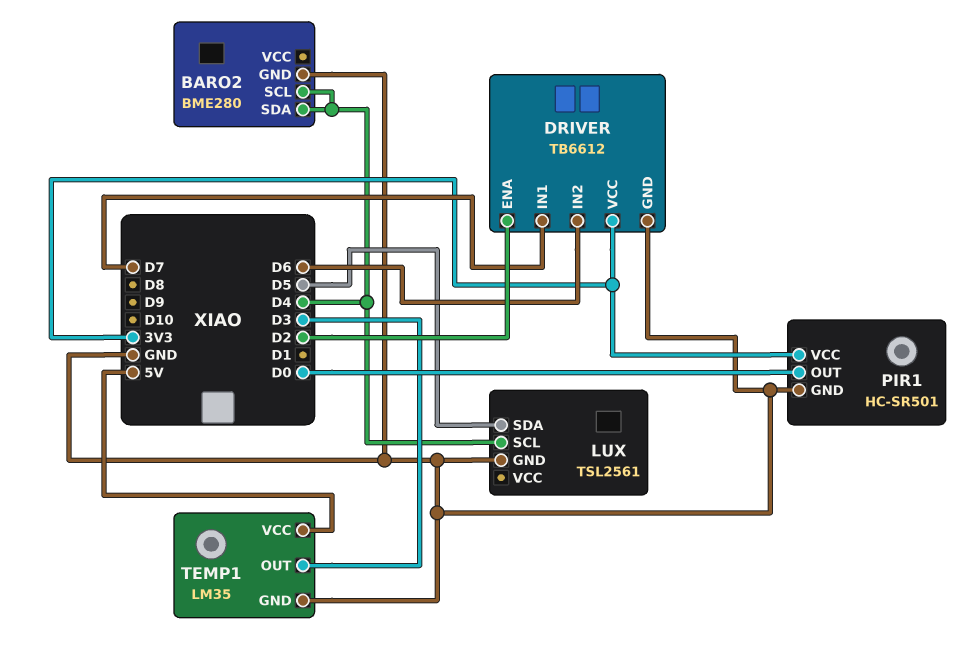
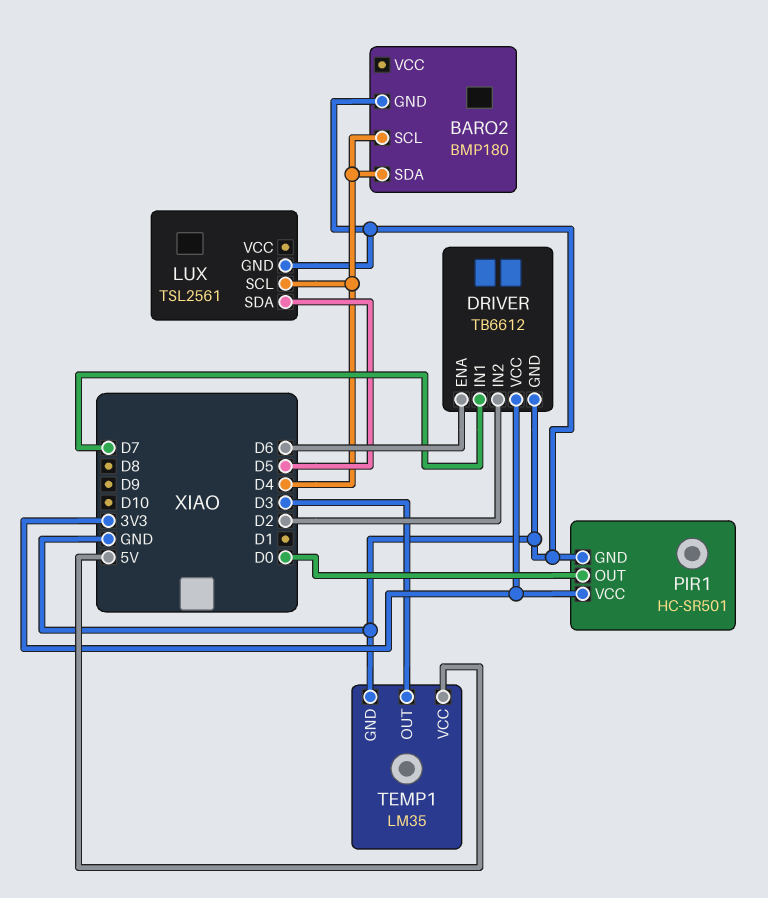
BARO2: BME280 -> BMP180
DRIVER pin ENA: D2 -> D6
DRIVER pin IN2: D6 -> D2

